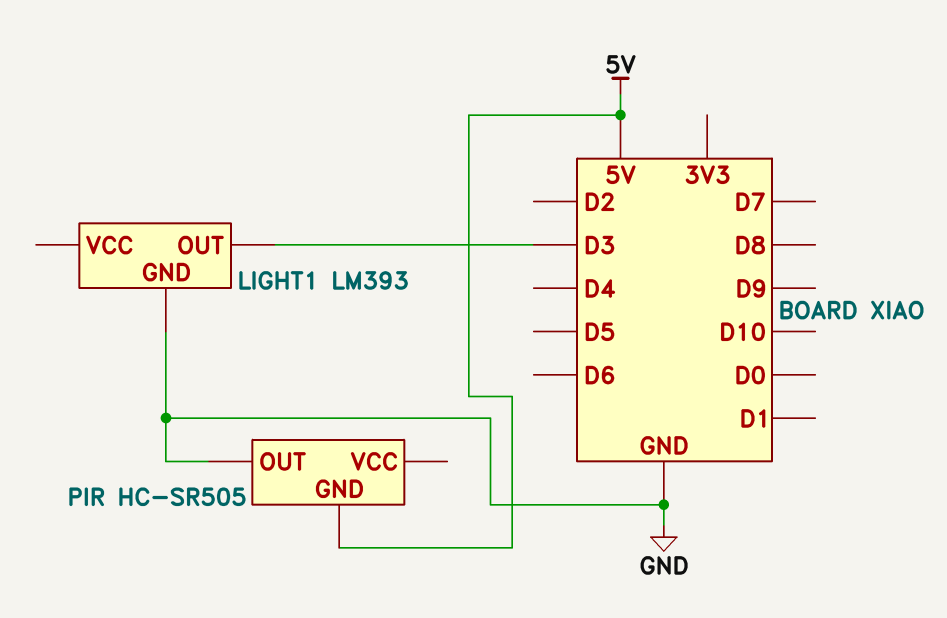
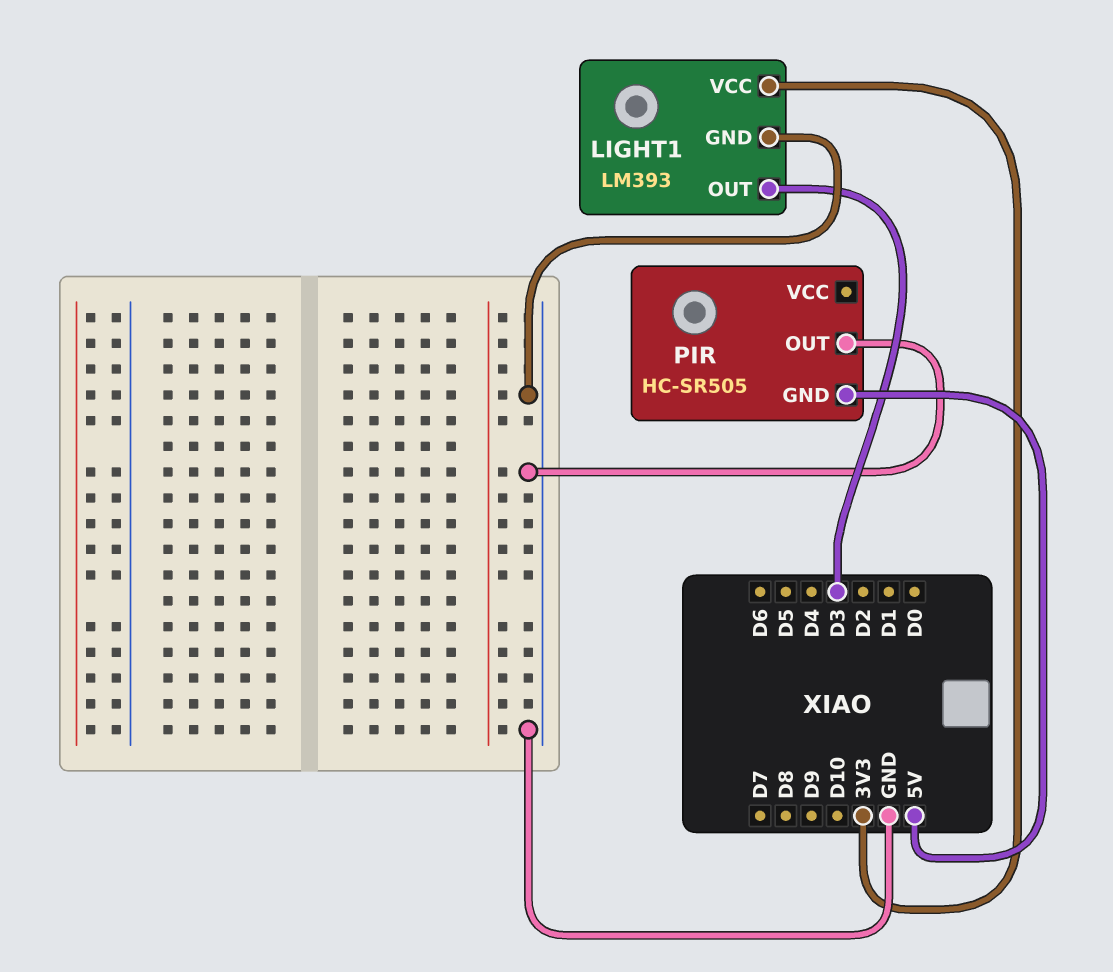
LIGHT1 pin VCC: none -> 3V3

